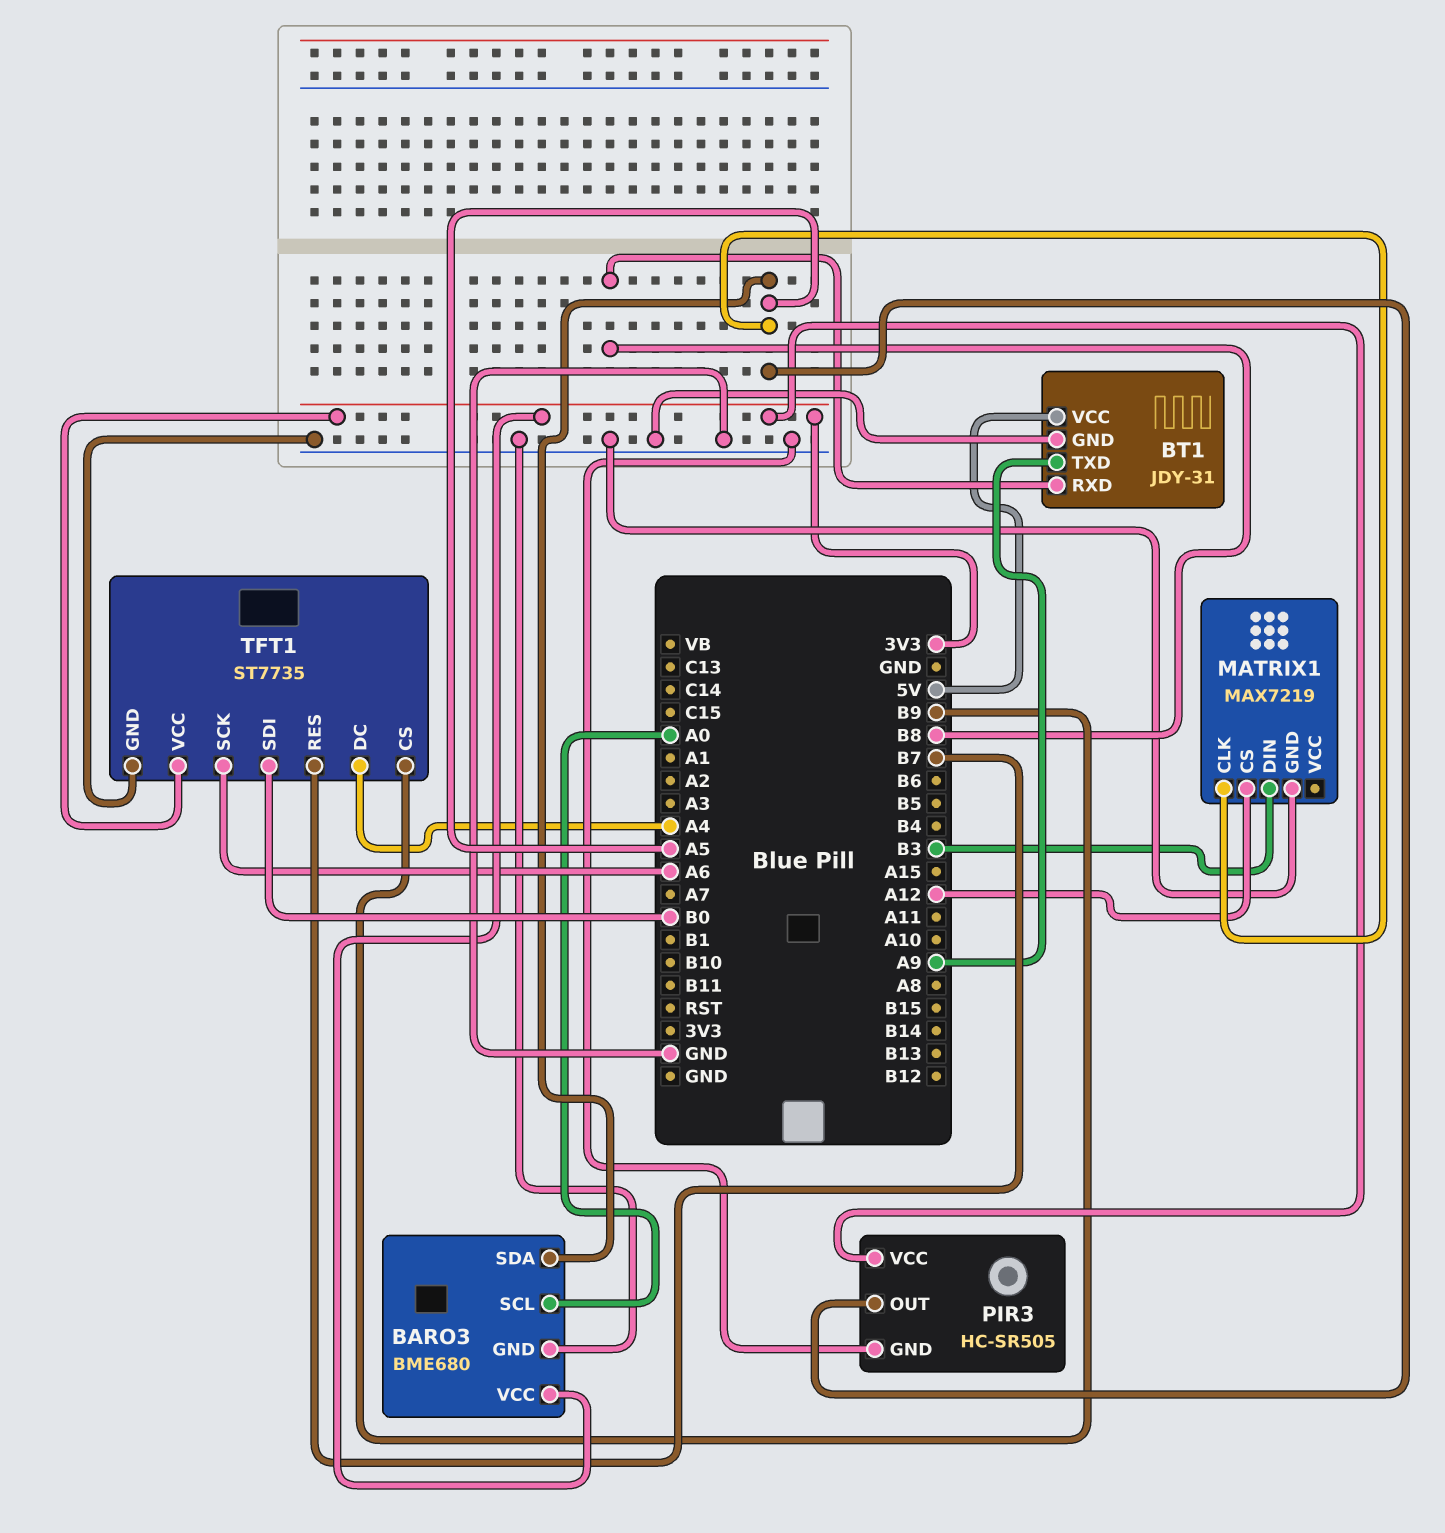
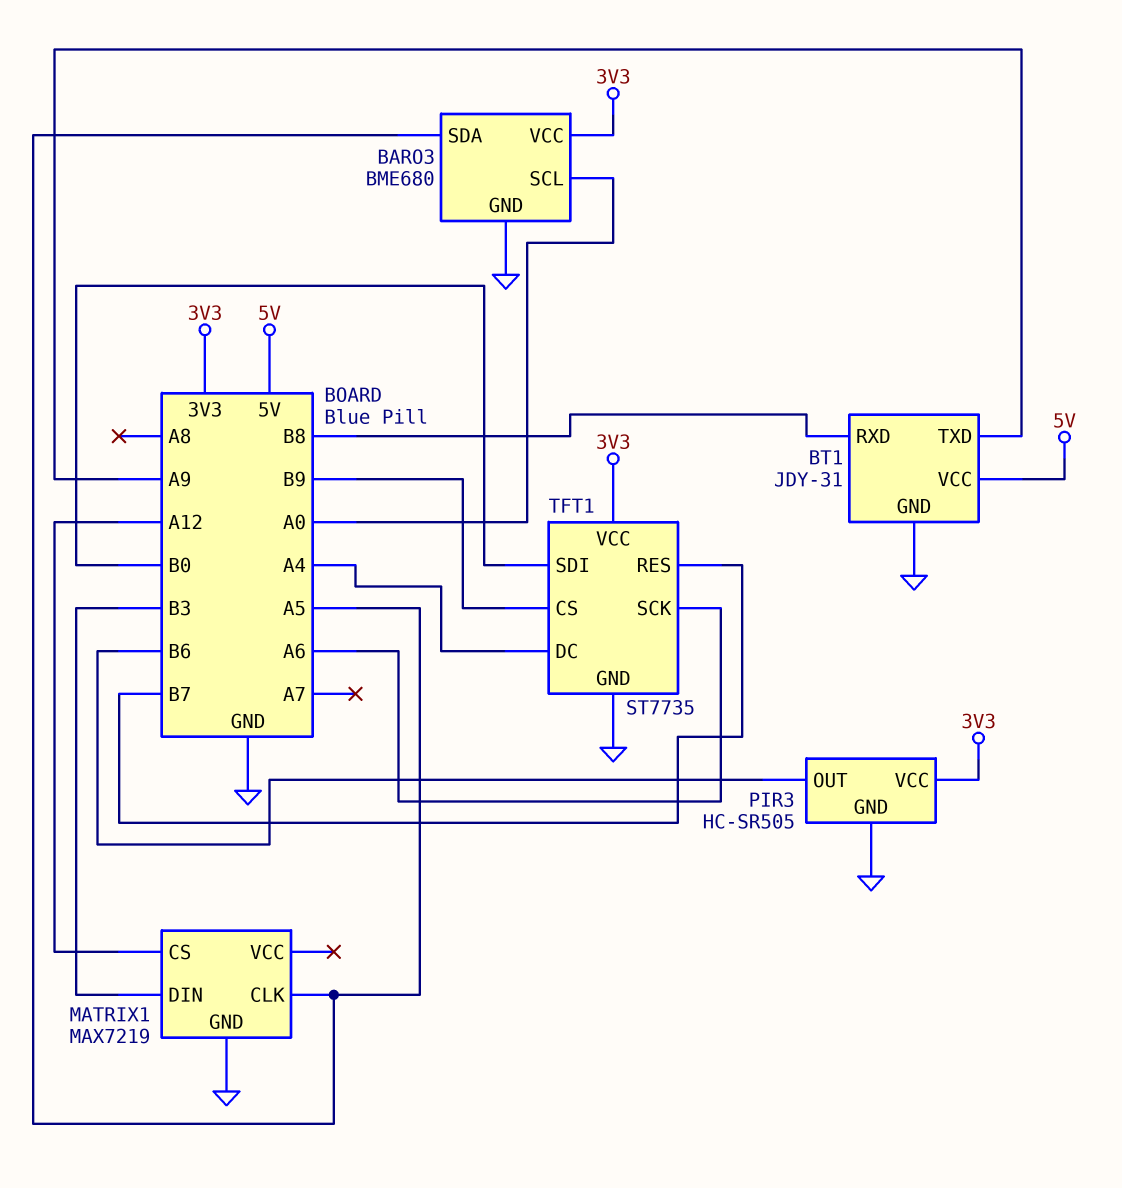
PIR3 pin OUT: A5 -> B6

